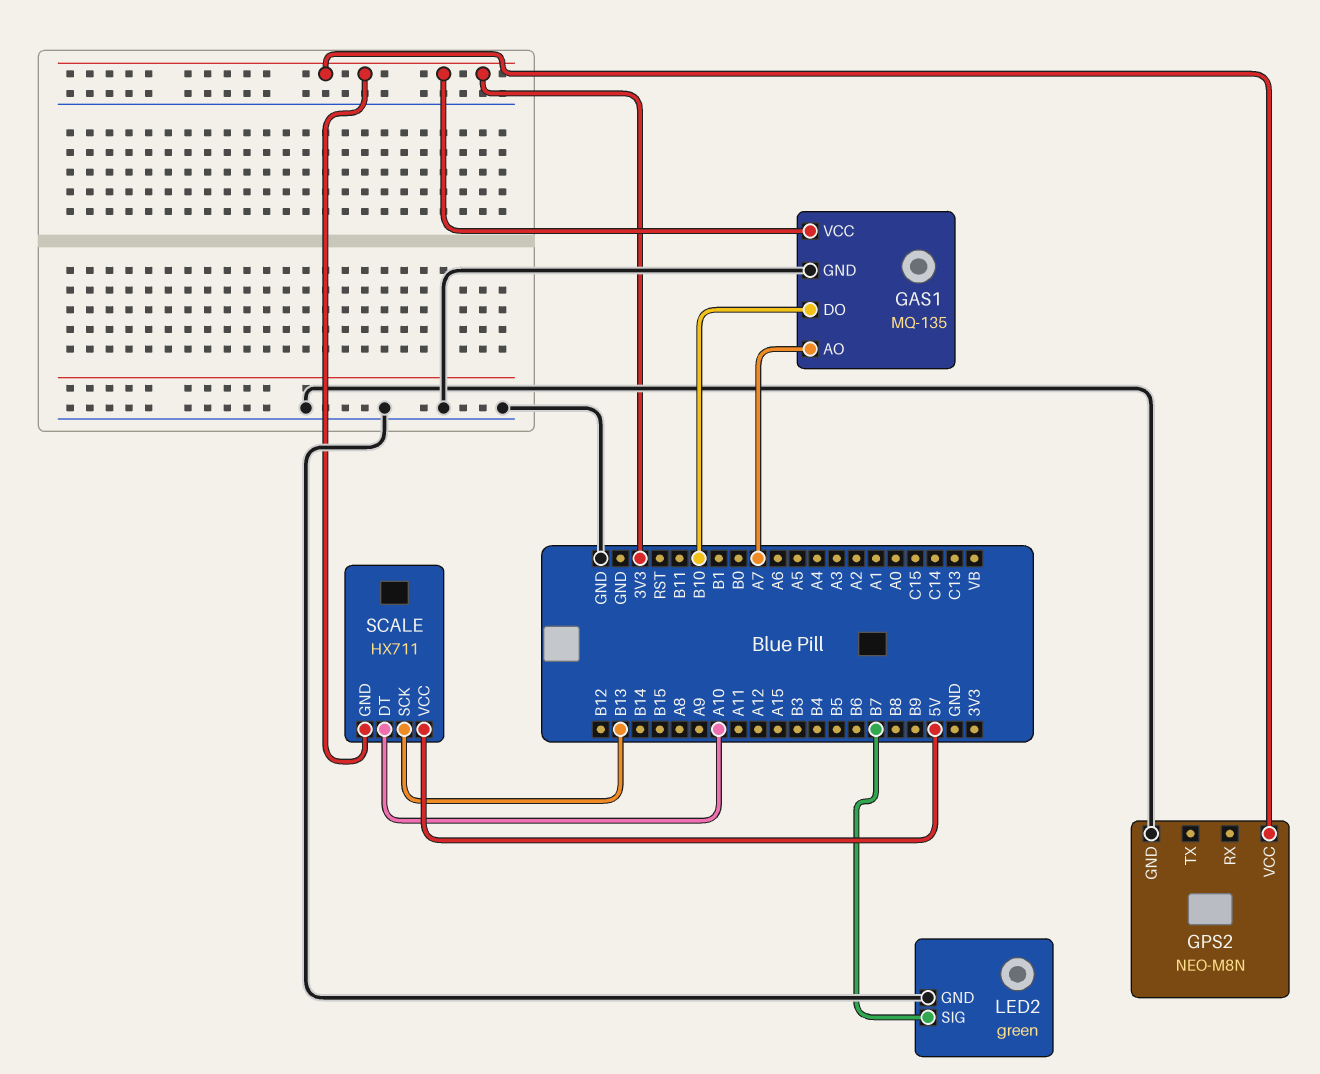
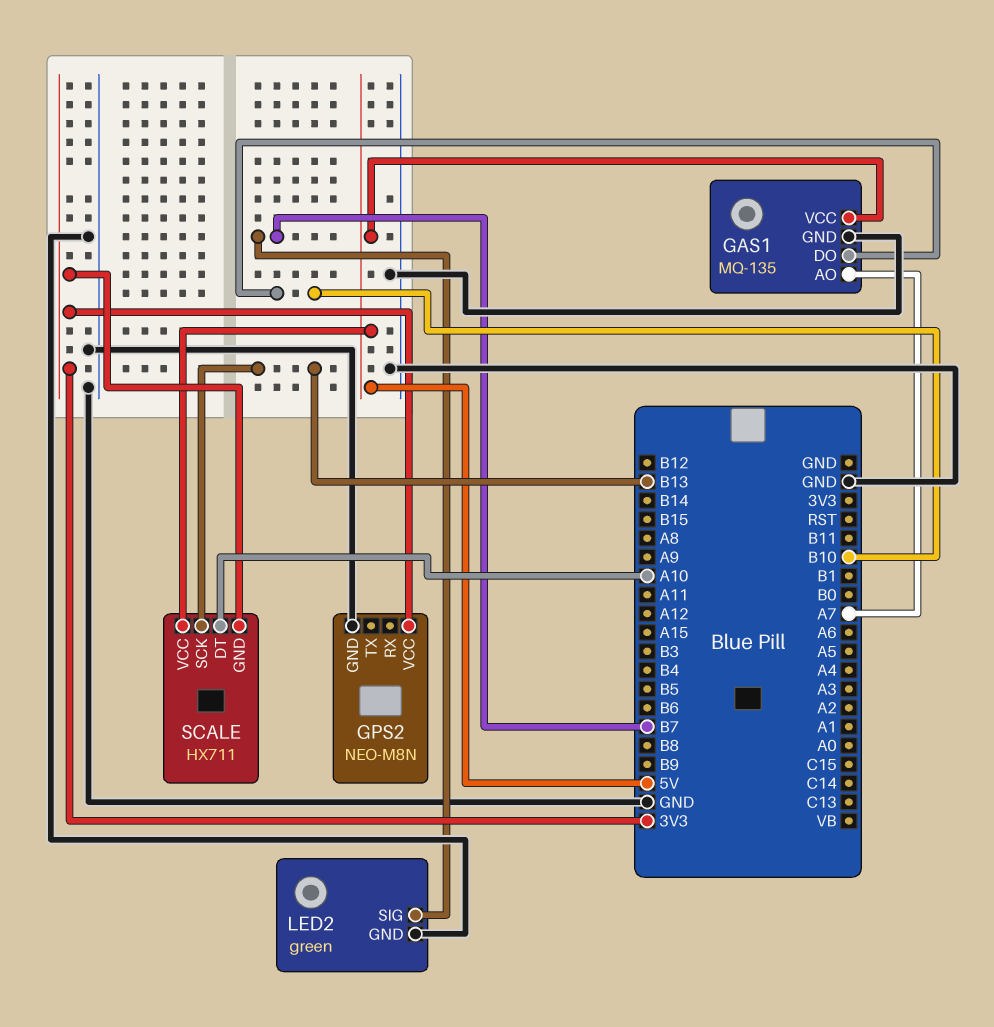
GAS1 pin VCC: 3V3 -> 5V

